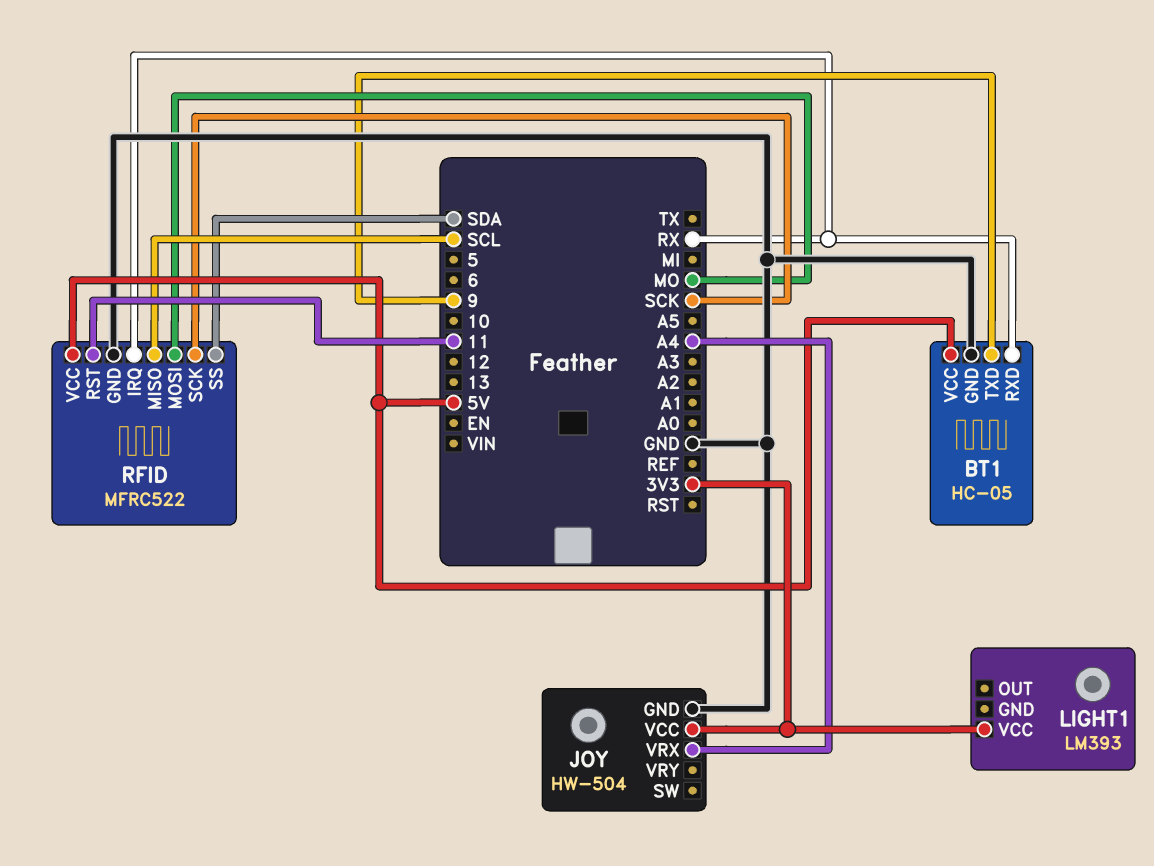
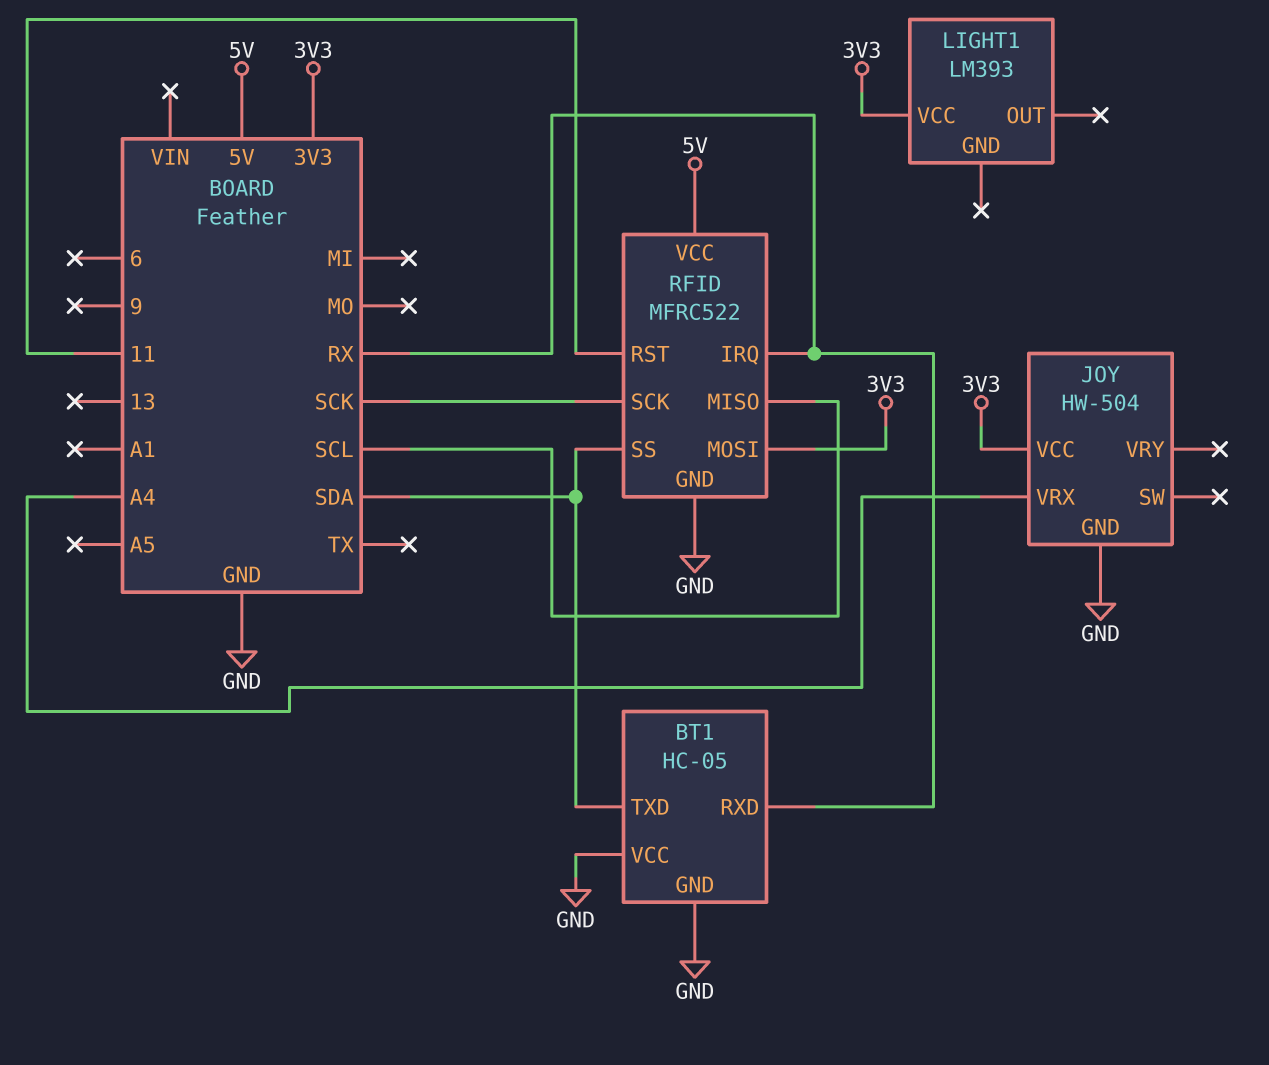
BT1 pin TXD: 9 -> SDA
BT1 pin VCC: 5V -> GND
RFID pin MOSI: MO -> 3V3

